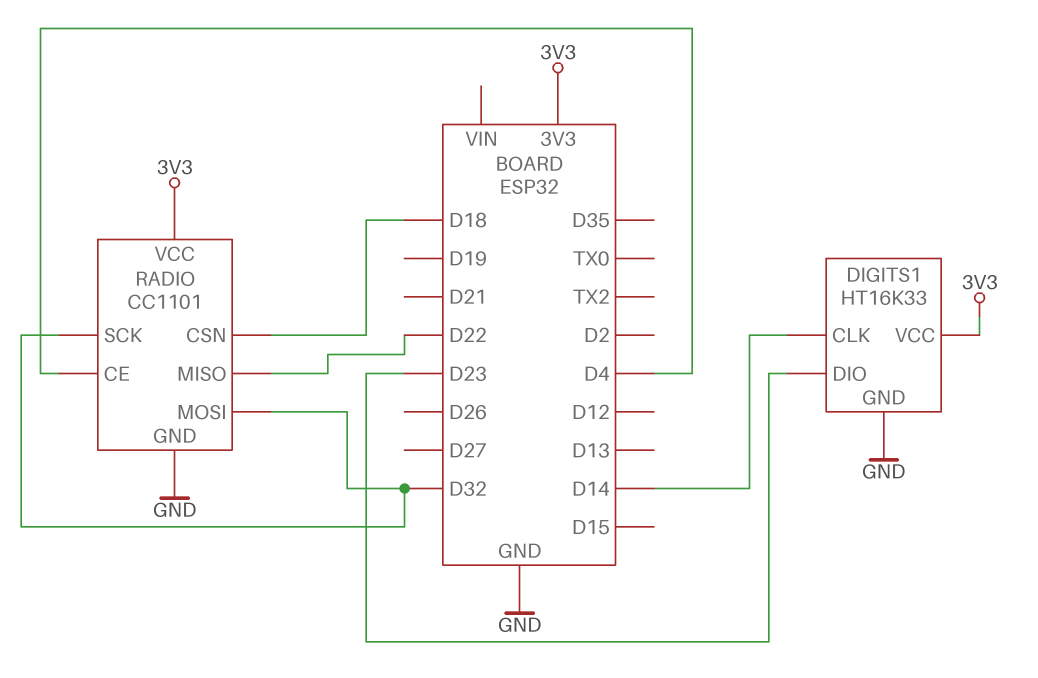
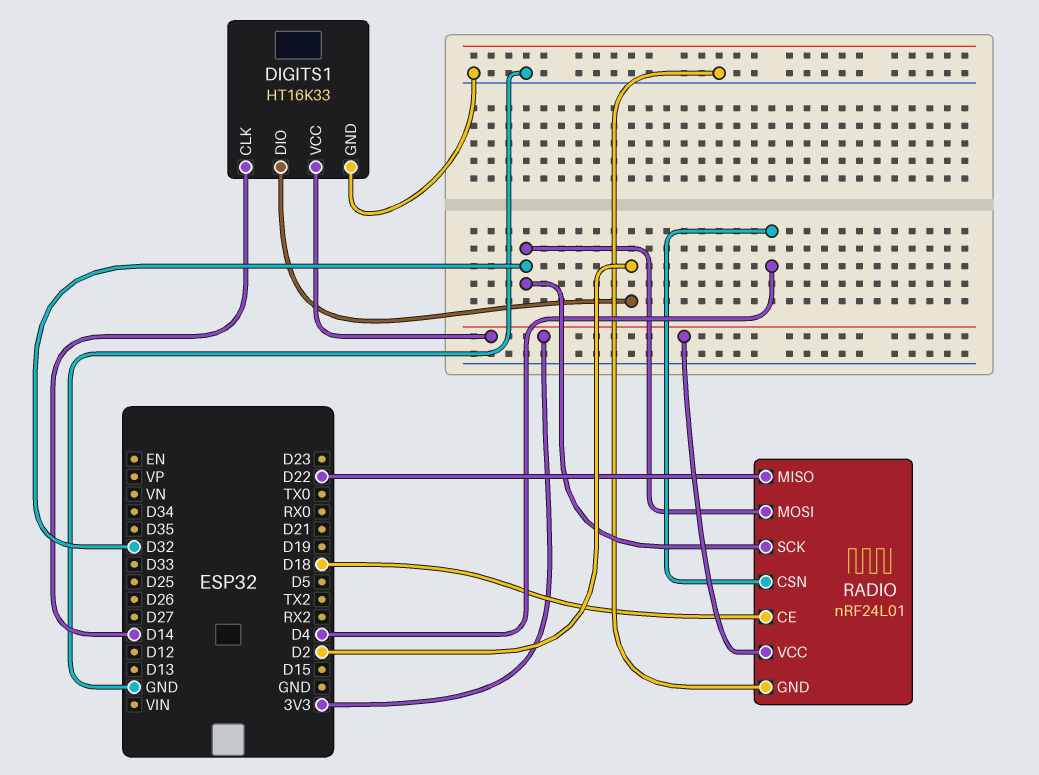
DIGITS1 pin DIO: D23 -> D2
RADIO: CC1101 -> nRF24L01
RADIO pin CE: D4 -> D18
RADIO pin CSN: D18 -> D4

